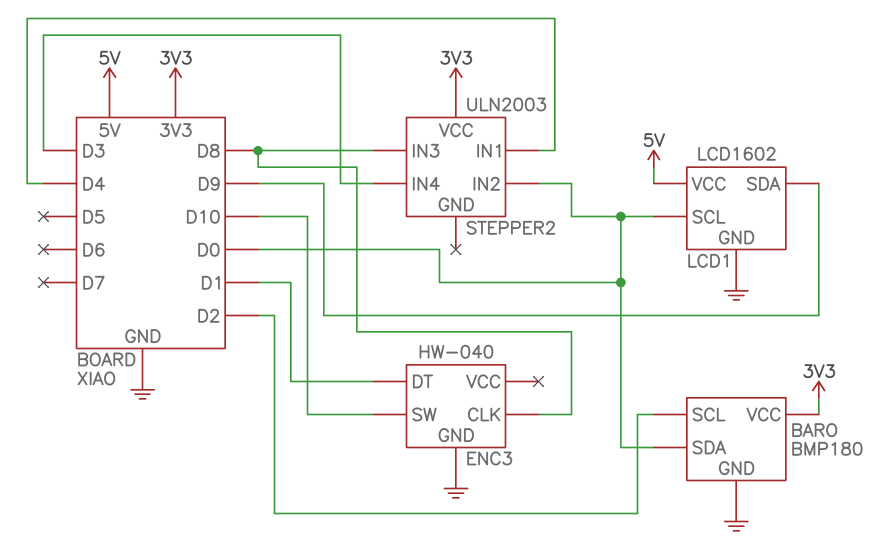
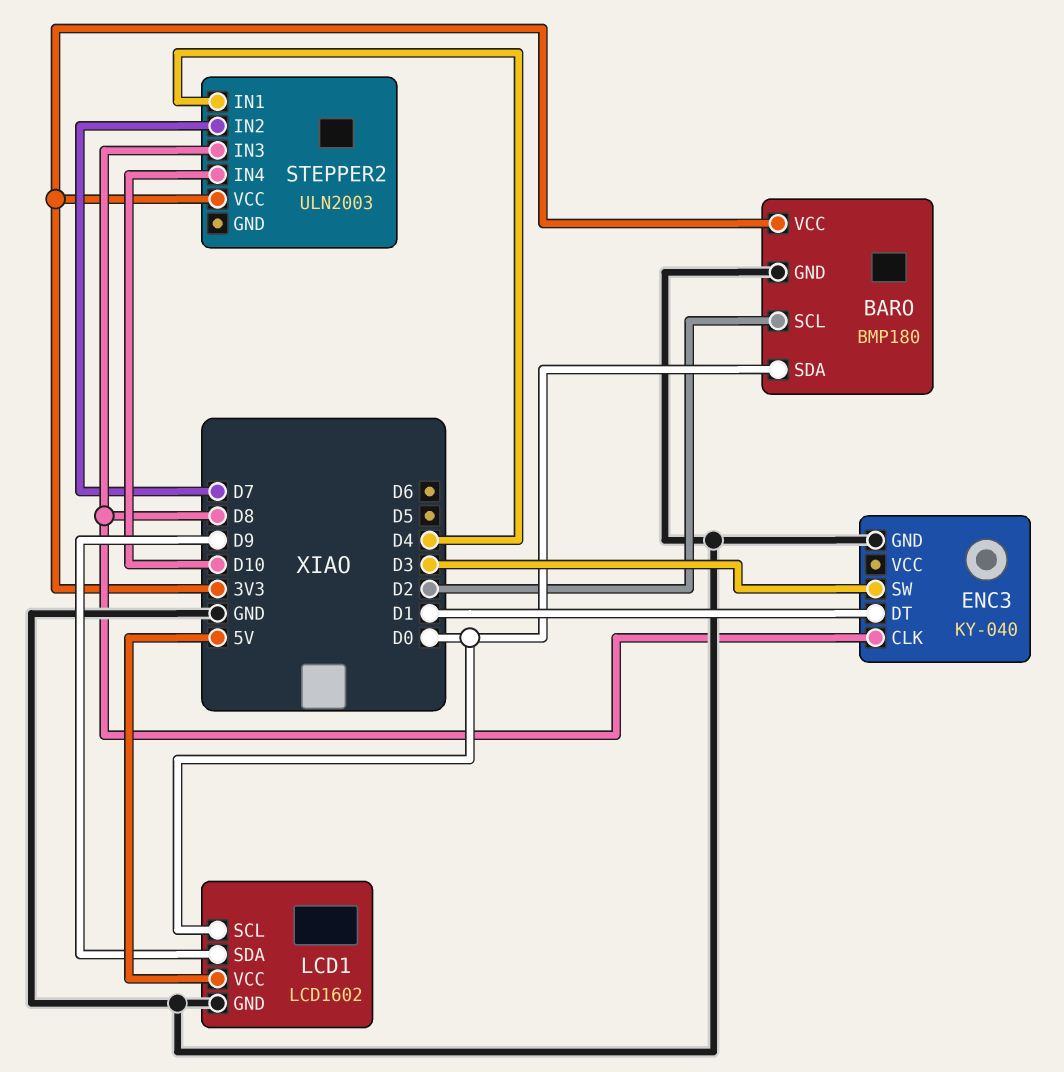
ENC3: HW-040 -> KY-040
ENC3 pin SW: D10 -> D3
STEPPER2 pin IN2: D0 -> D7
STEPPER2 pin IN4: D3 -> D10

